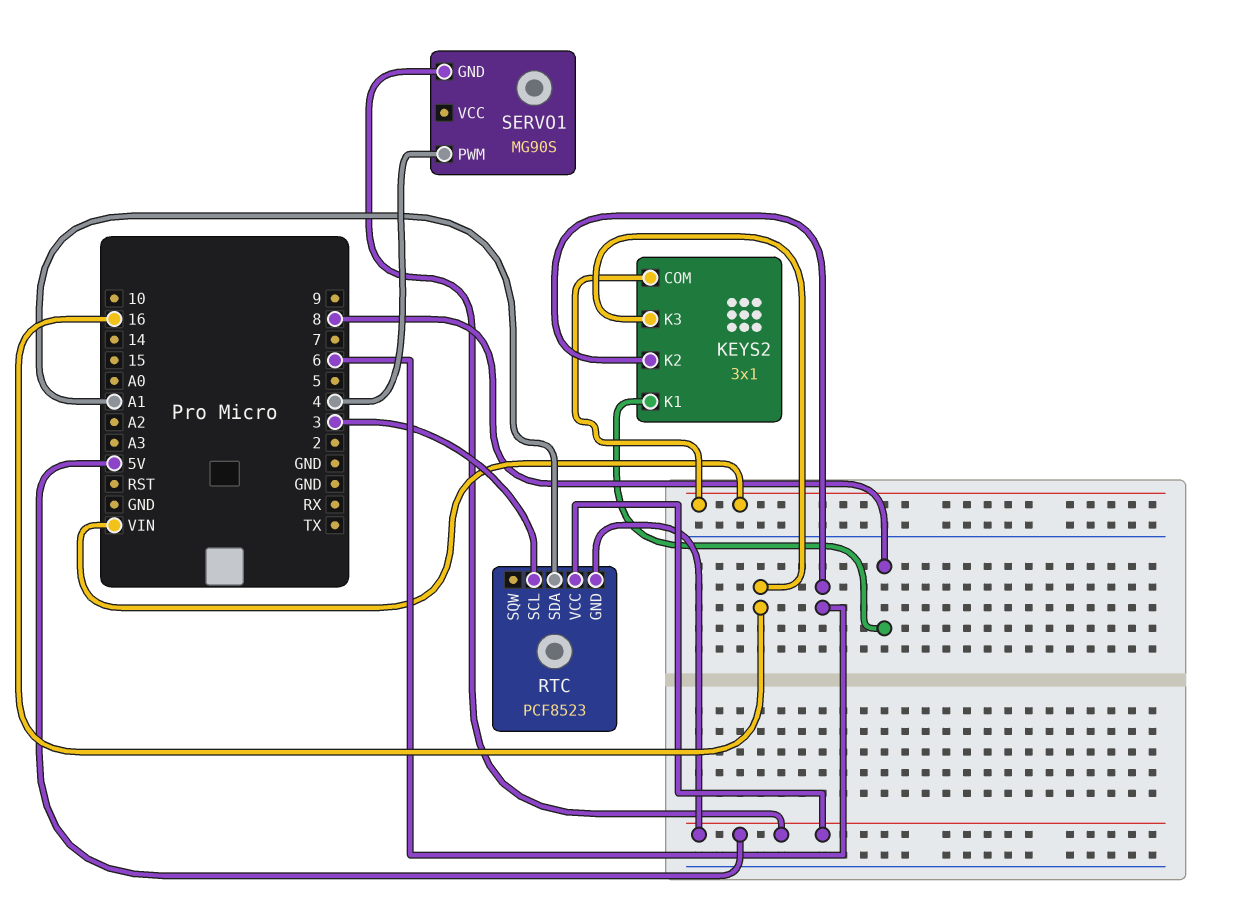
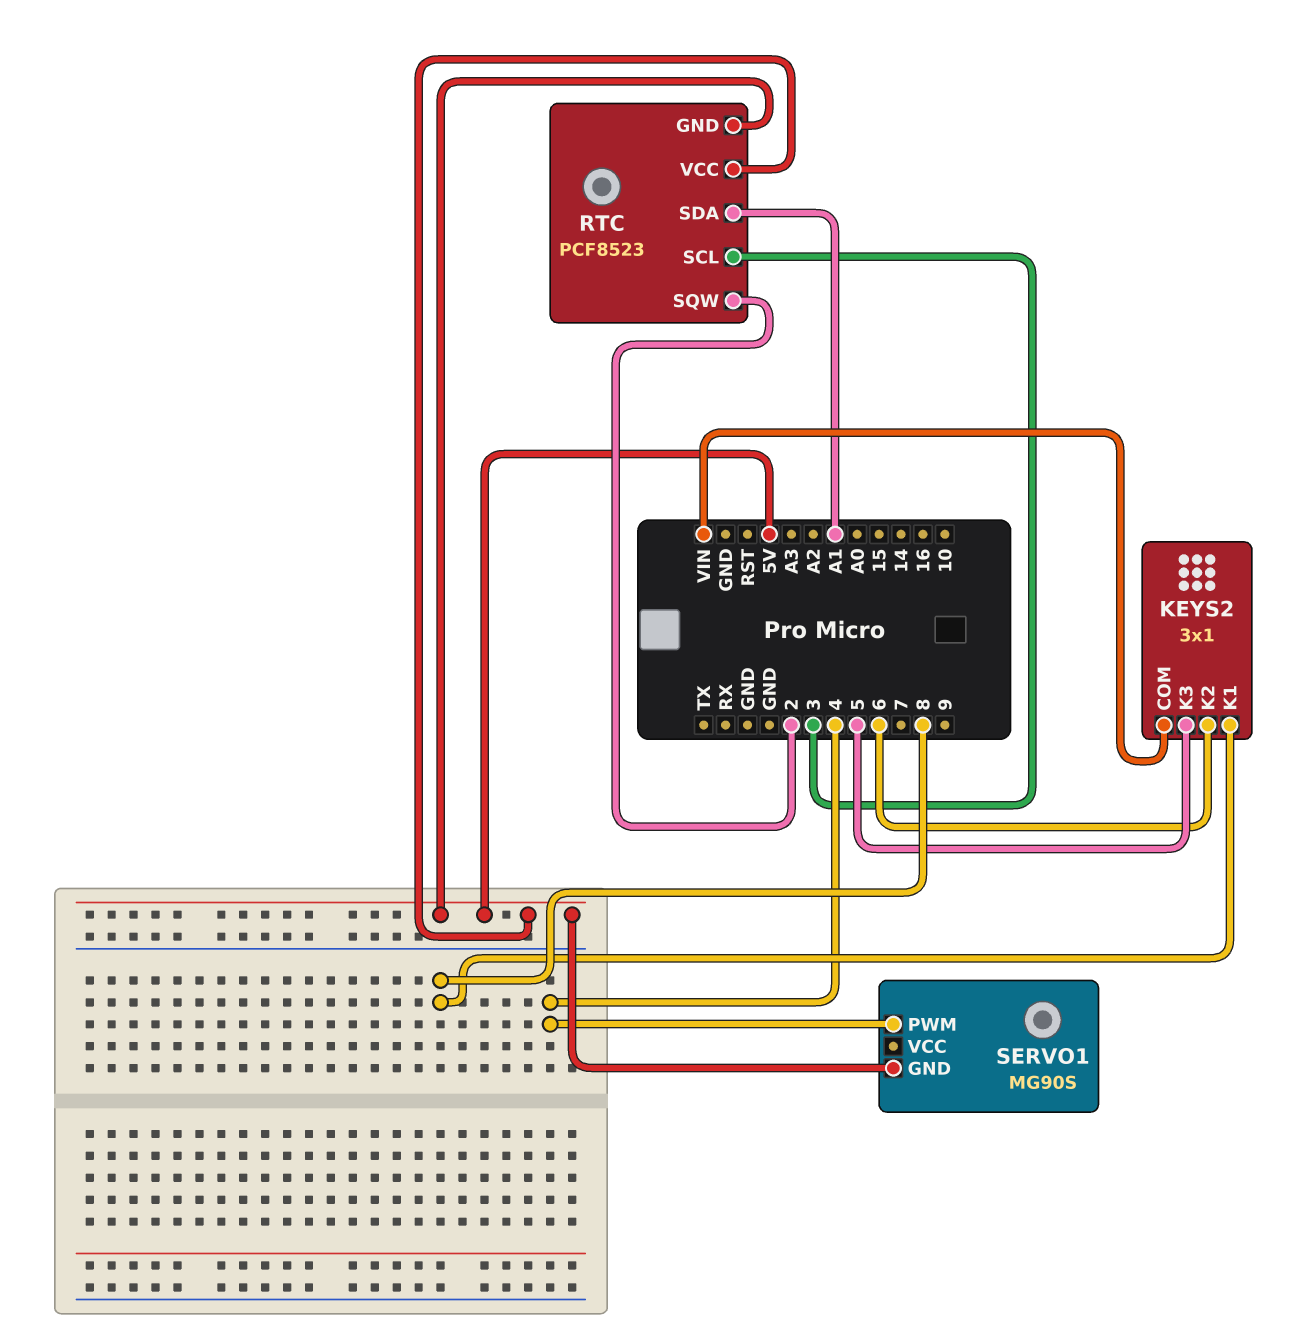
KEYS2 pin K3: 16 -> 5
RTC pin SQW: none -> 2

